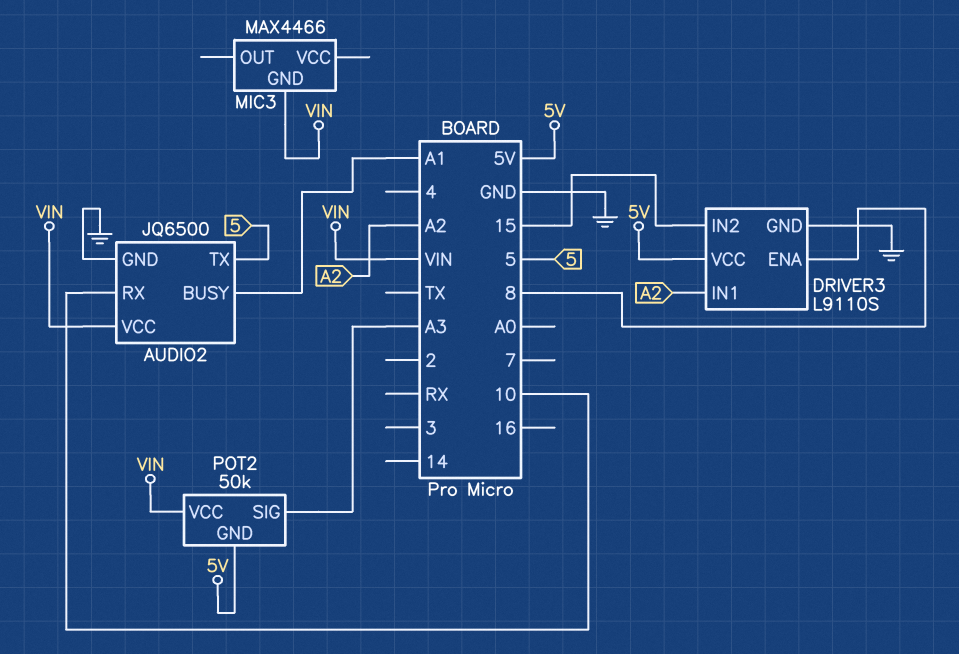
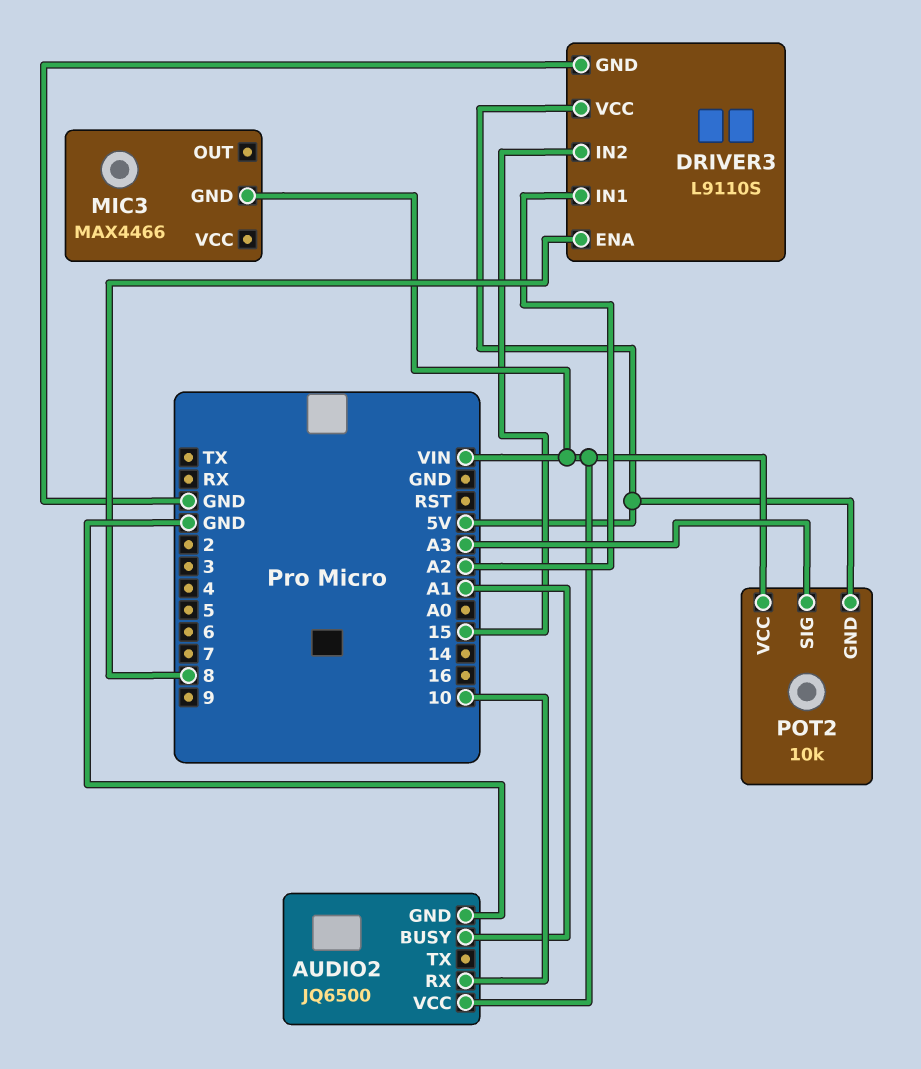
AUDIO2 pin TX: 5 -> none
POT2: 50k -> 10k

